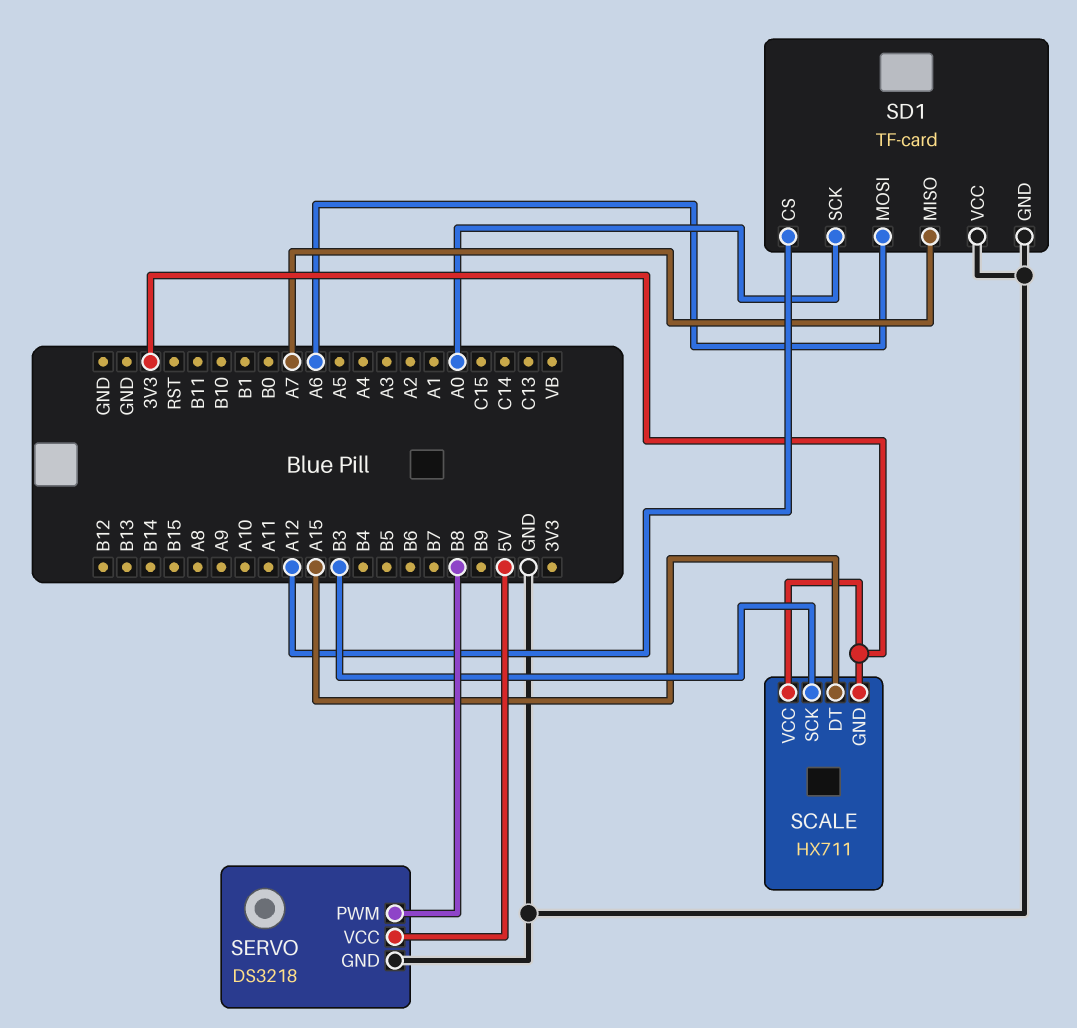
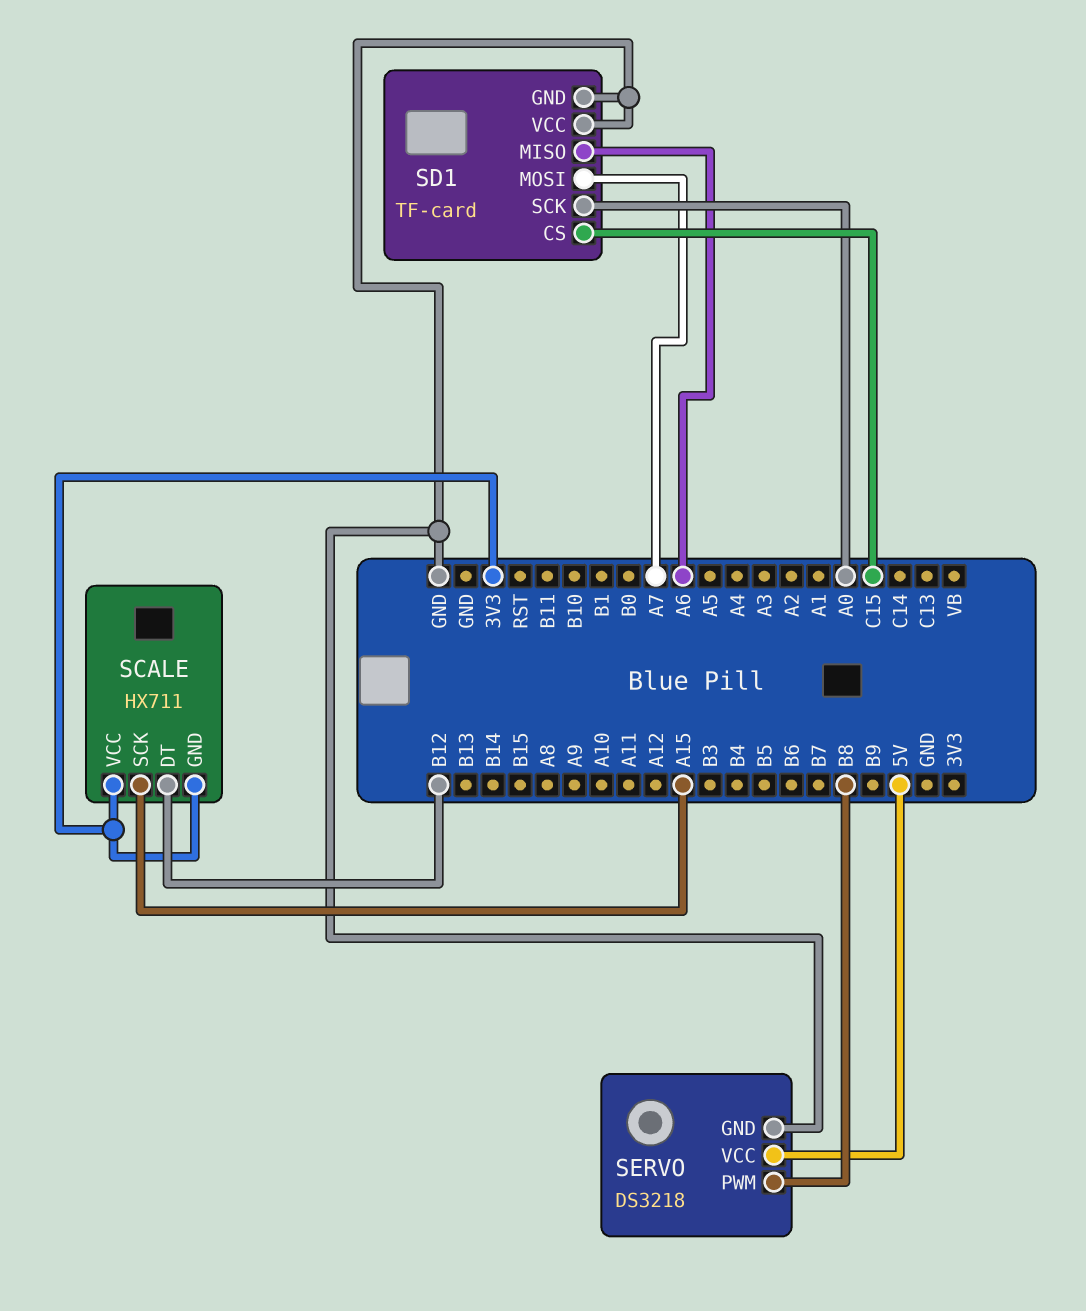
SCALE pin DT: A15 -> B12
SCALE pin SCK: B3 -> A15
SD1 pin CS: A12 -> C15
SD1 pin MISO: A7 -> A6
SD1 pin MOSI: A6 -> A7

